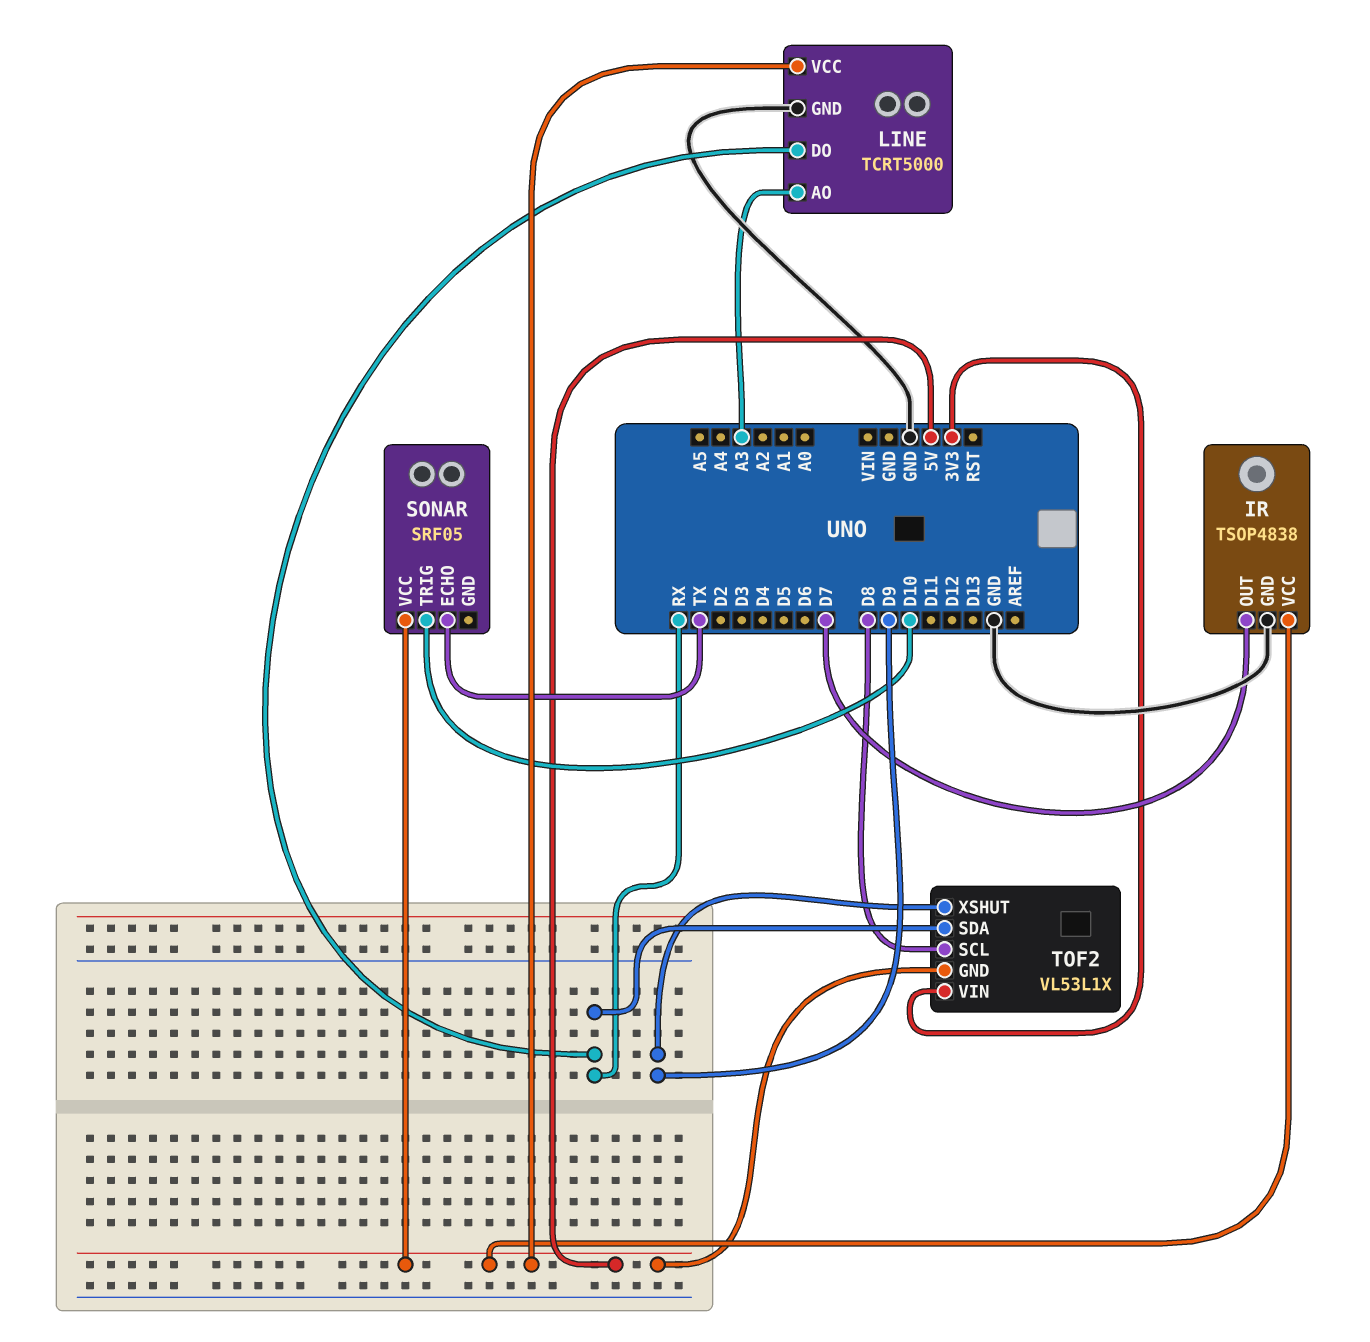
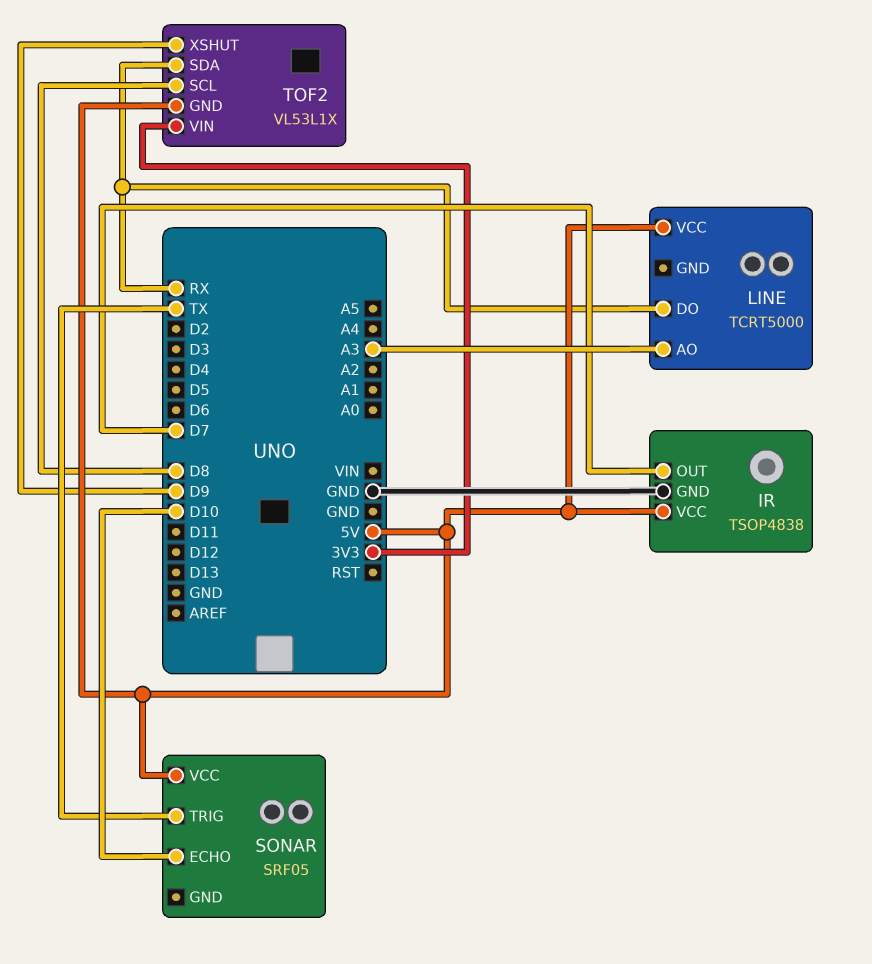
LINE pin GND: GND -> none
SONAR pin ECHO: TX -> D10
SONAR pin TRIG: D10 -> TX

